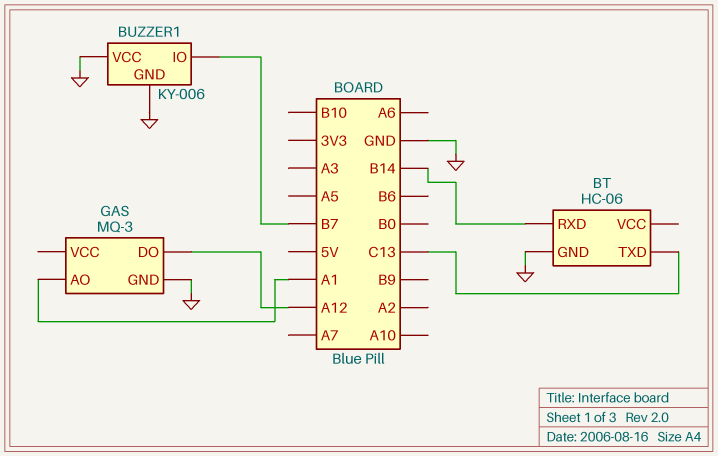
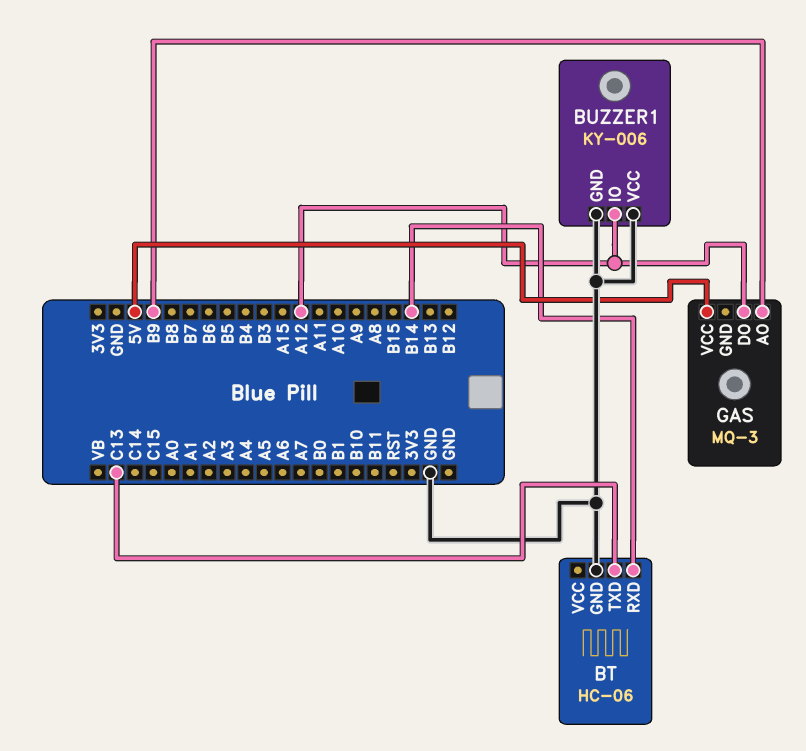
BUZZER1 pin IO: B7 -> A12
GAS pin AO: A1 -> B9
GAS pin GND: GND -> none
GAS pin VCC: none -> 5V

